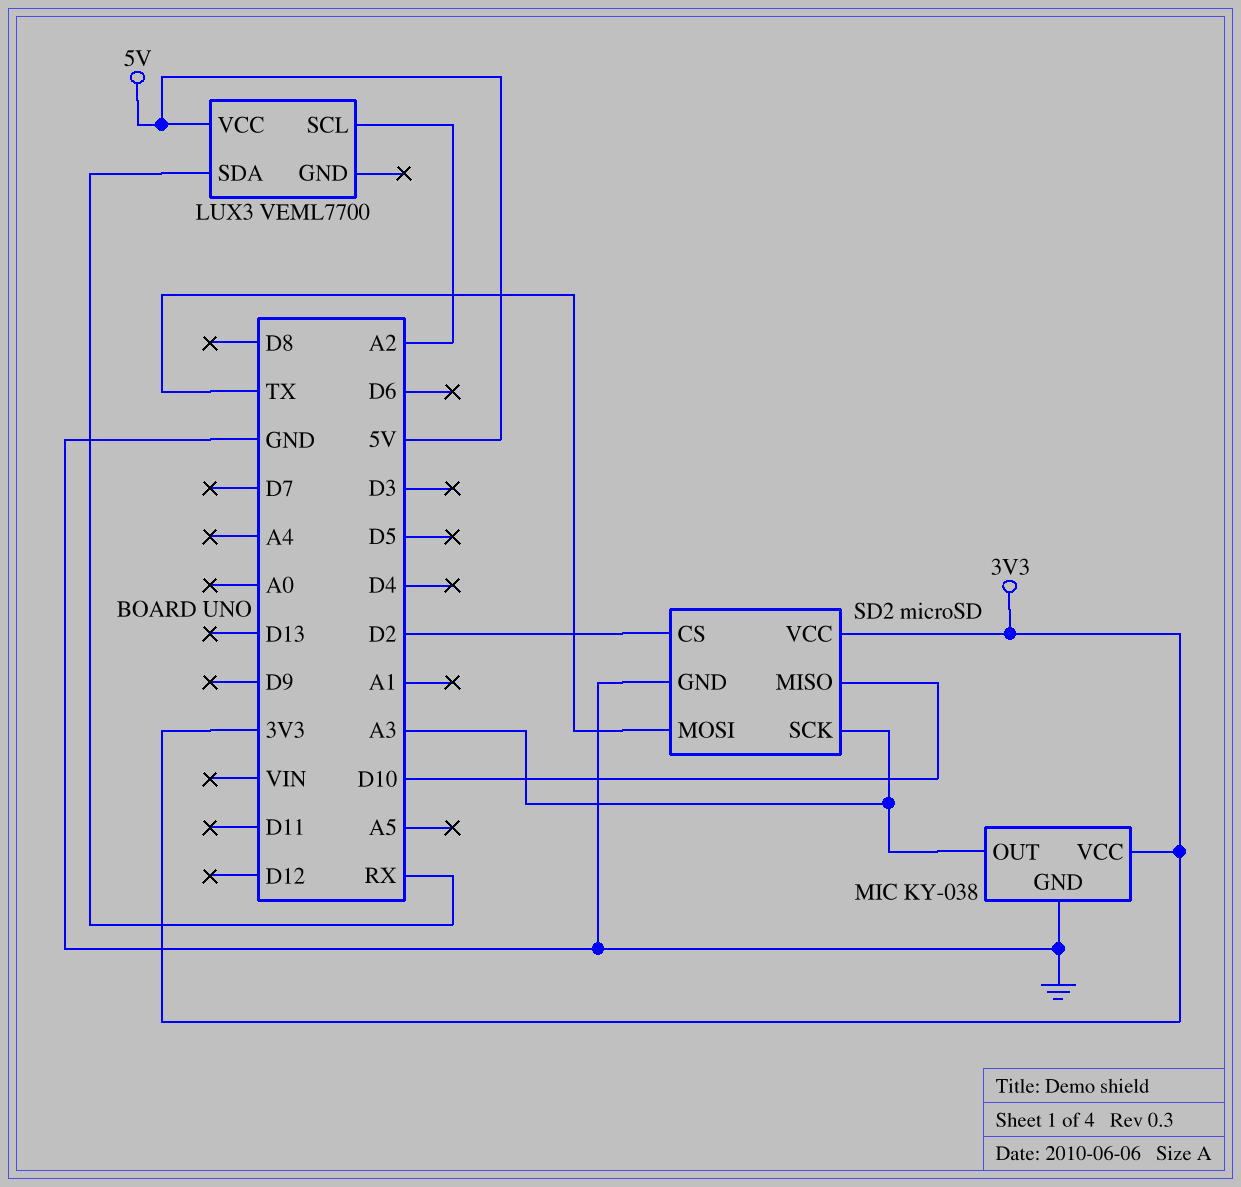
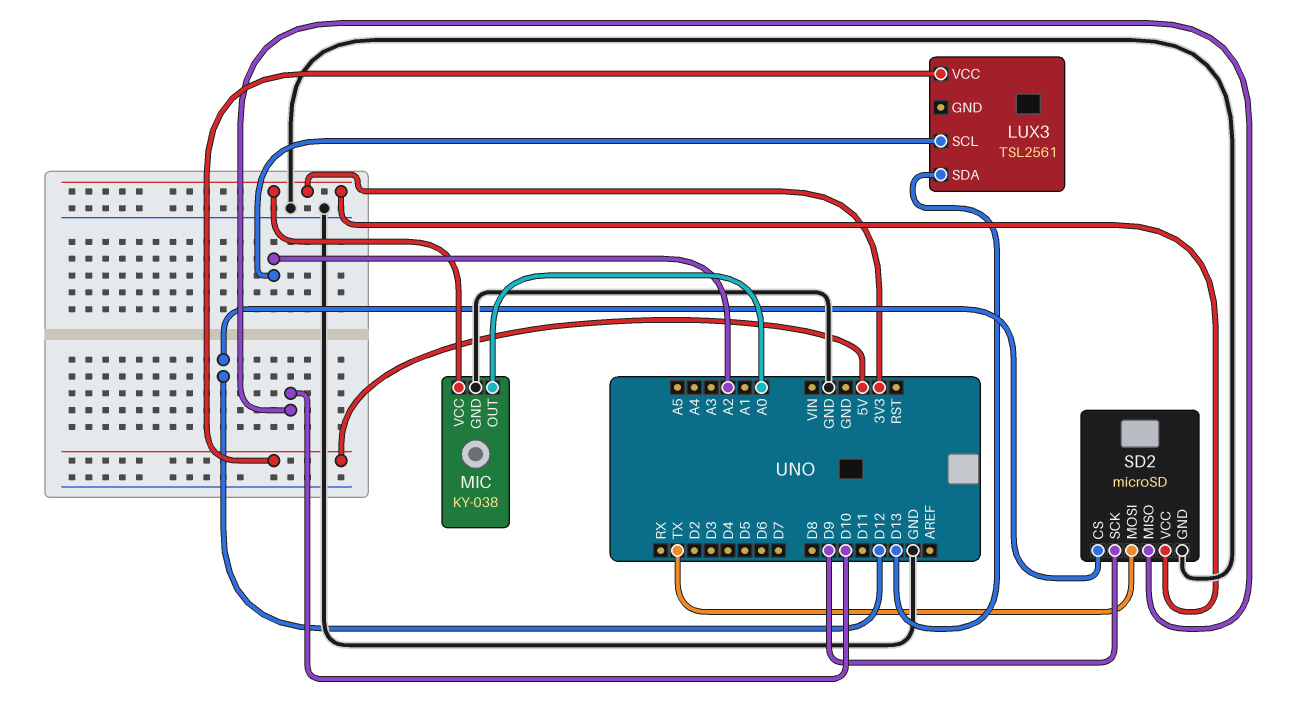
LUX3: VEML7700 -> TSL2561
LUX3 pin SDA: RX -> D13
MIC pin OUT: A3 -> A0
SD2 pin CS: D2 -> D12
SD2 pin SCK: A3 -> D9

